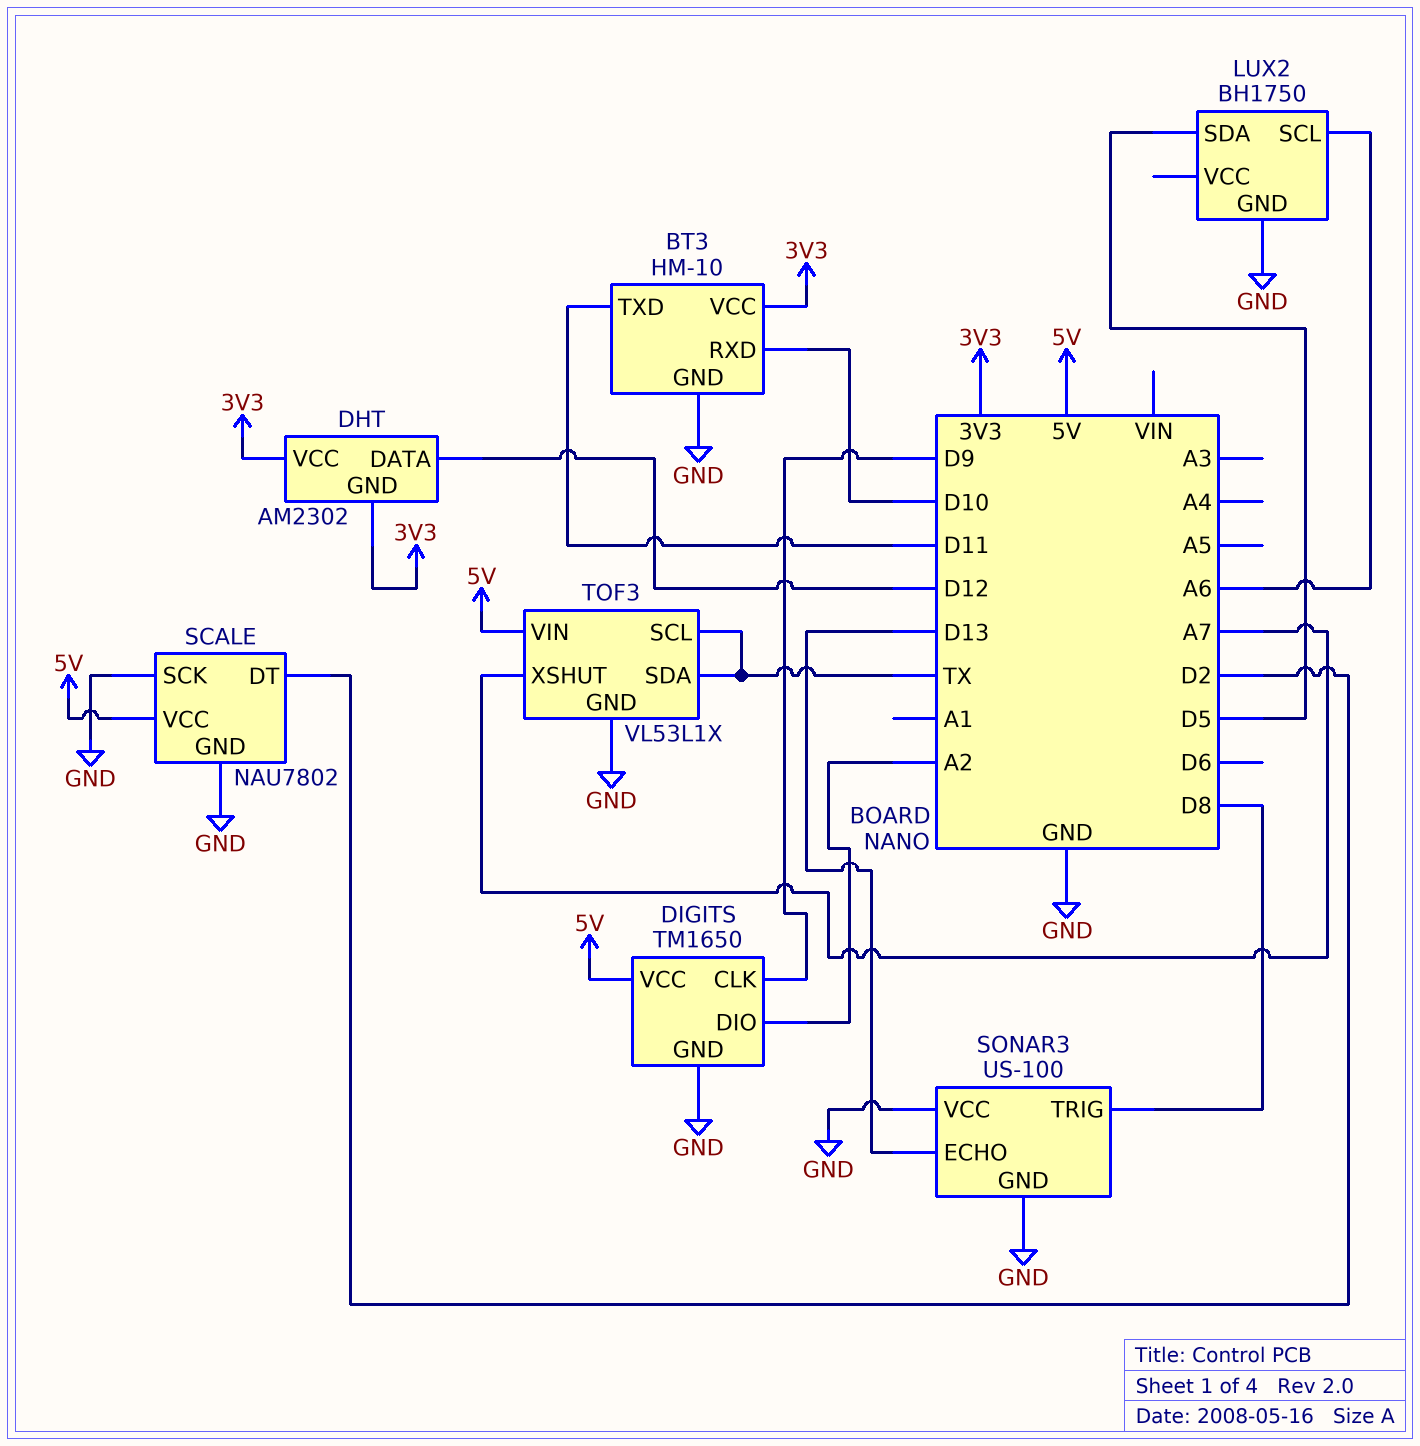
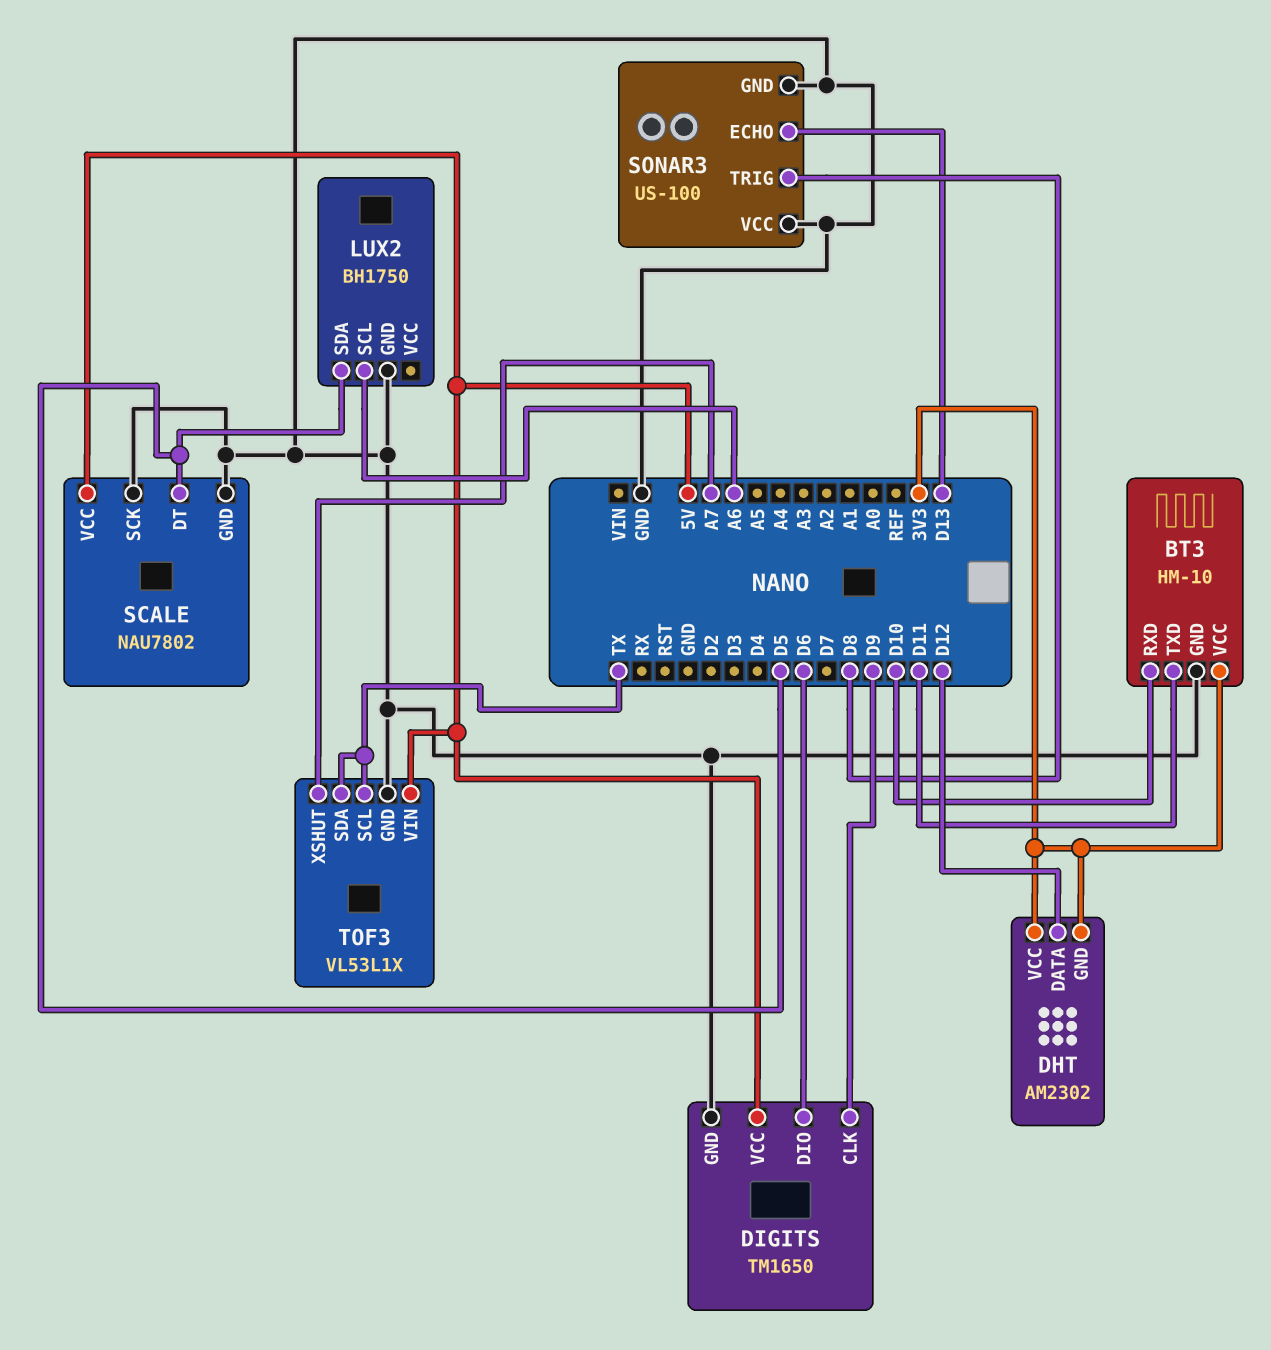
DIGITS pin DIO: A2 -> D6
SCALE pin DT: D2 -> D5

